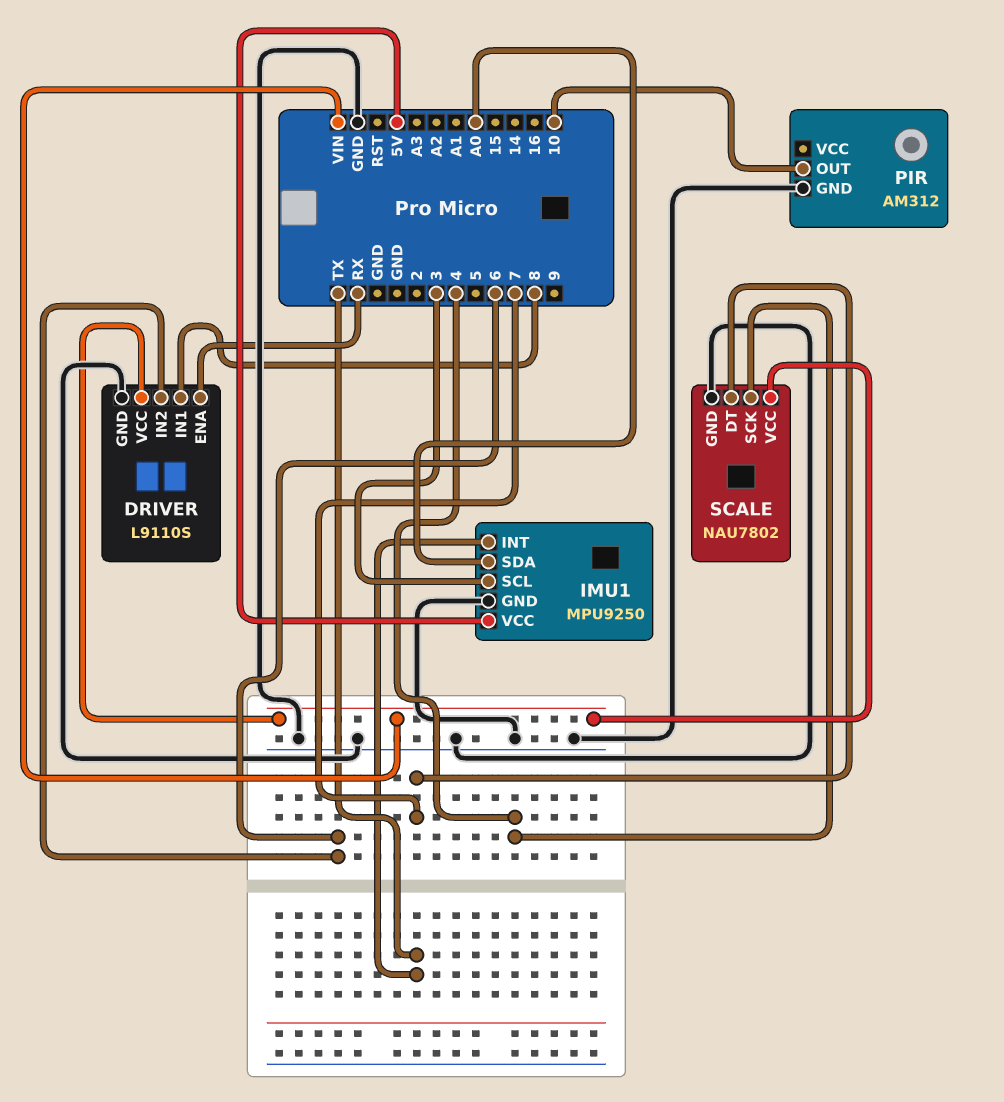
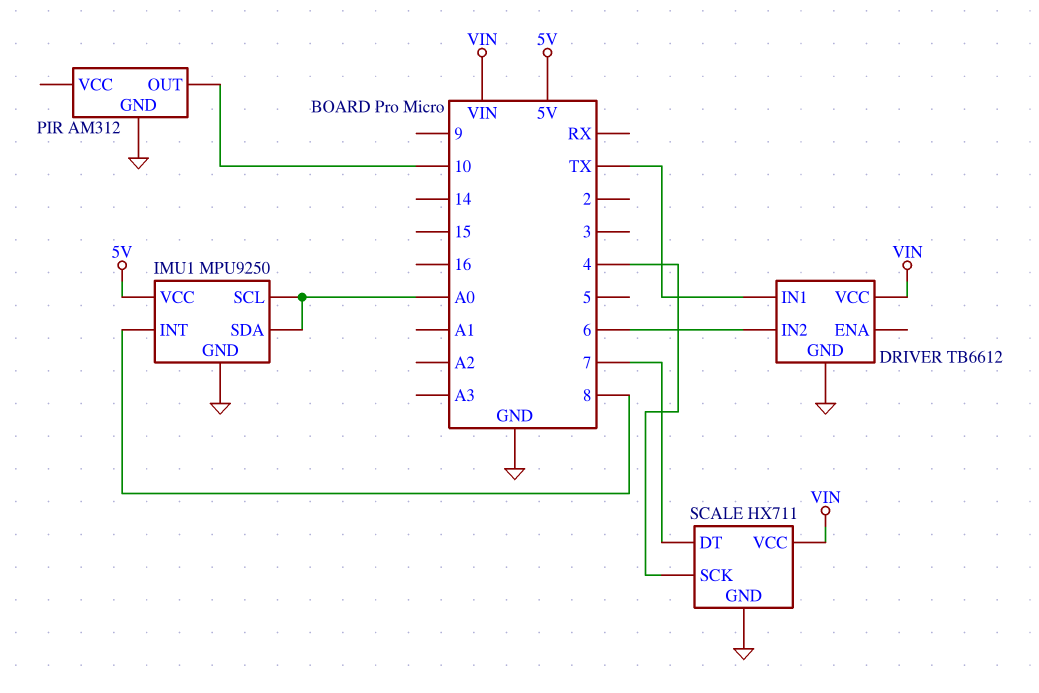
DRIVER: L9110S -> TB6612
DRIVER pin ENA: RX -> none
DRIVER pin IN1: 8 -> TX
IMU1 pin INT: TX -> 8
IMU1 pin SCL: 3 -> A0
SCALE: NAU7802 -> HX711

